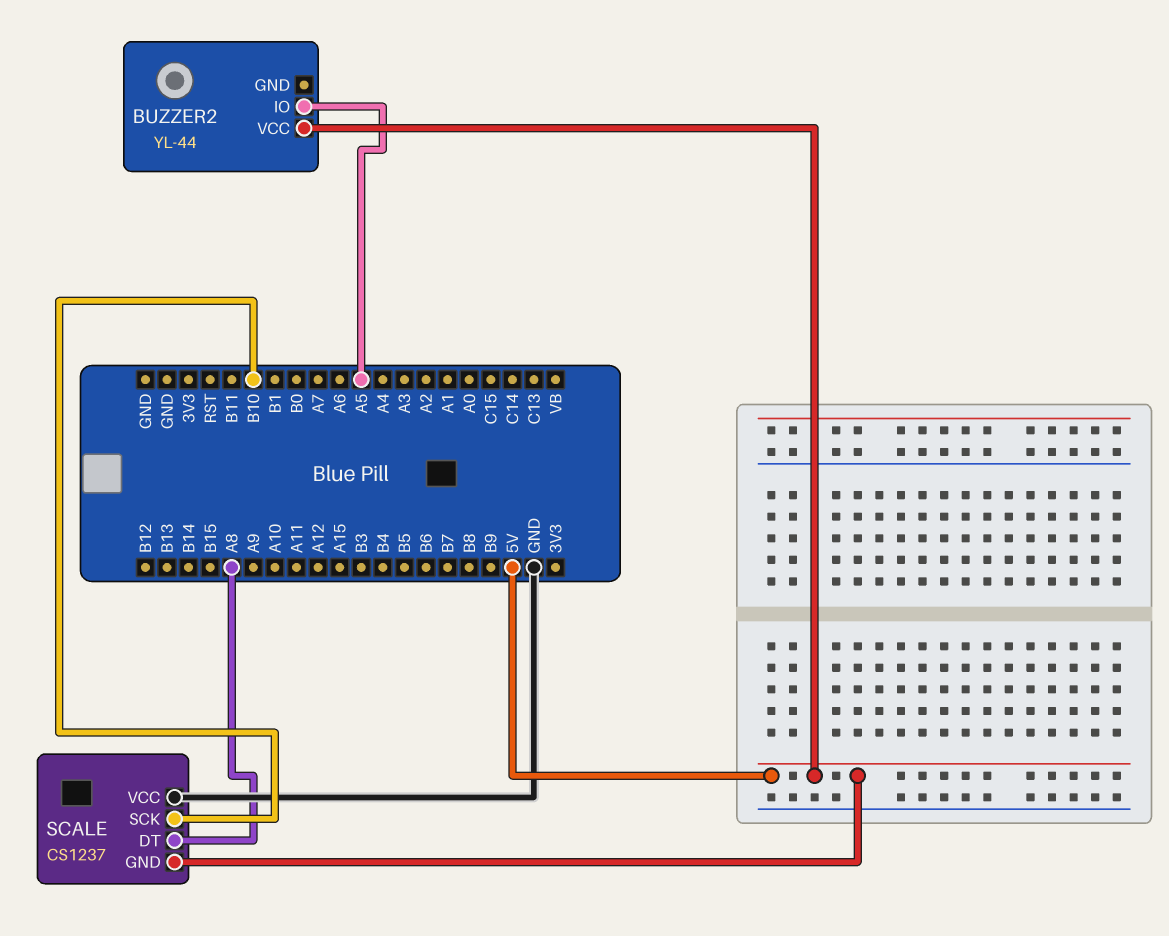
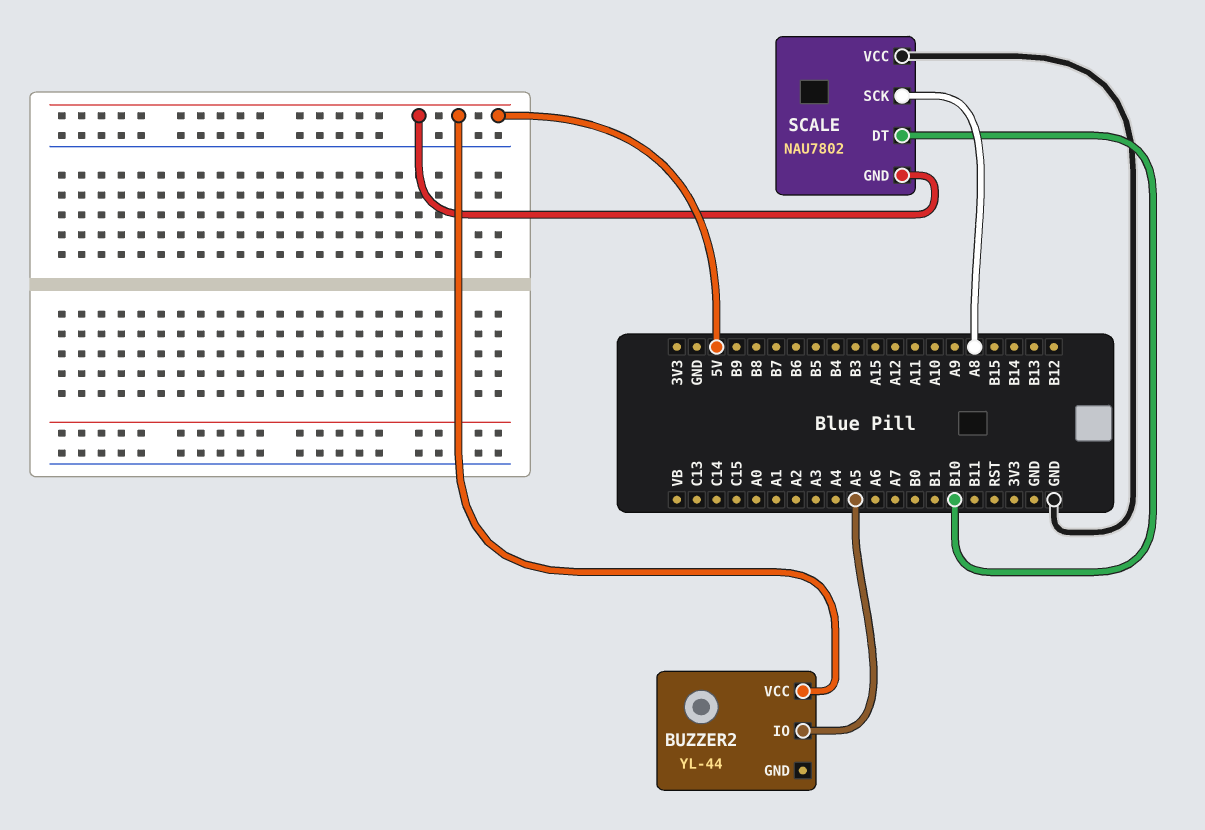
SCALE: CS1237 -> NAU7802
SCALE pin DT: A8 -> B10
SCALE pin SCK: B10 -> A8

